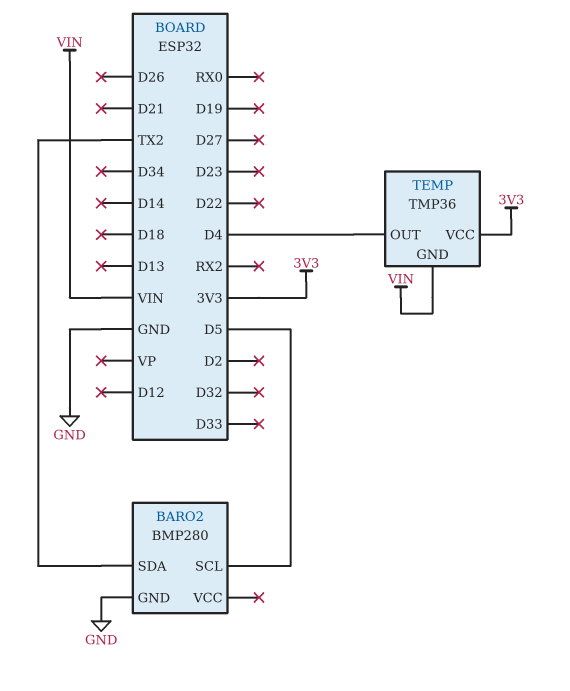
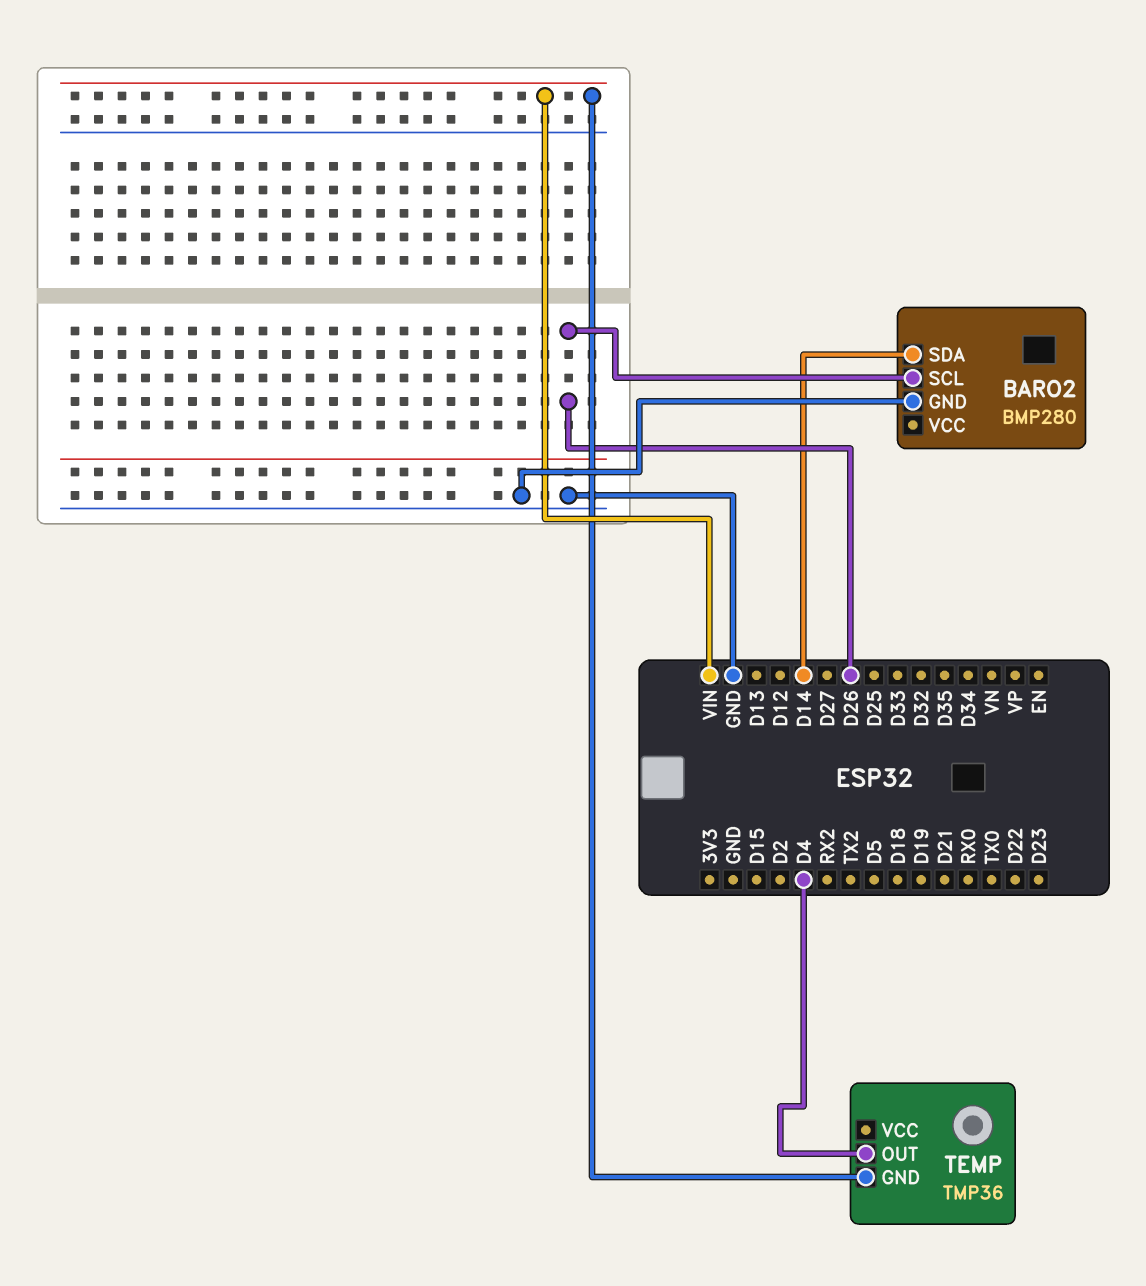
BARO2 pin SCL: D5 -> D26
BARO2 pin SDA: TX2 -> D14
TEMP pin VCC: 3V3 -> none

